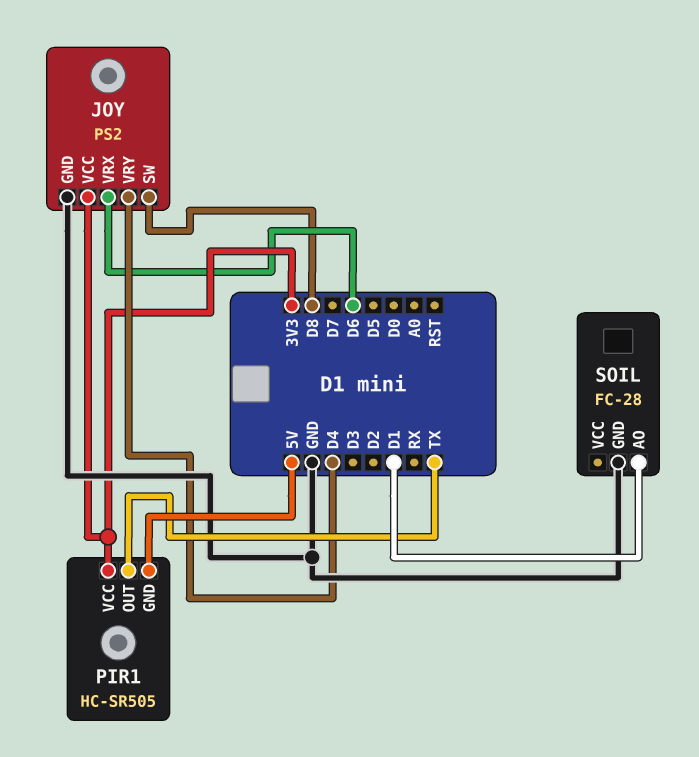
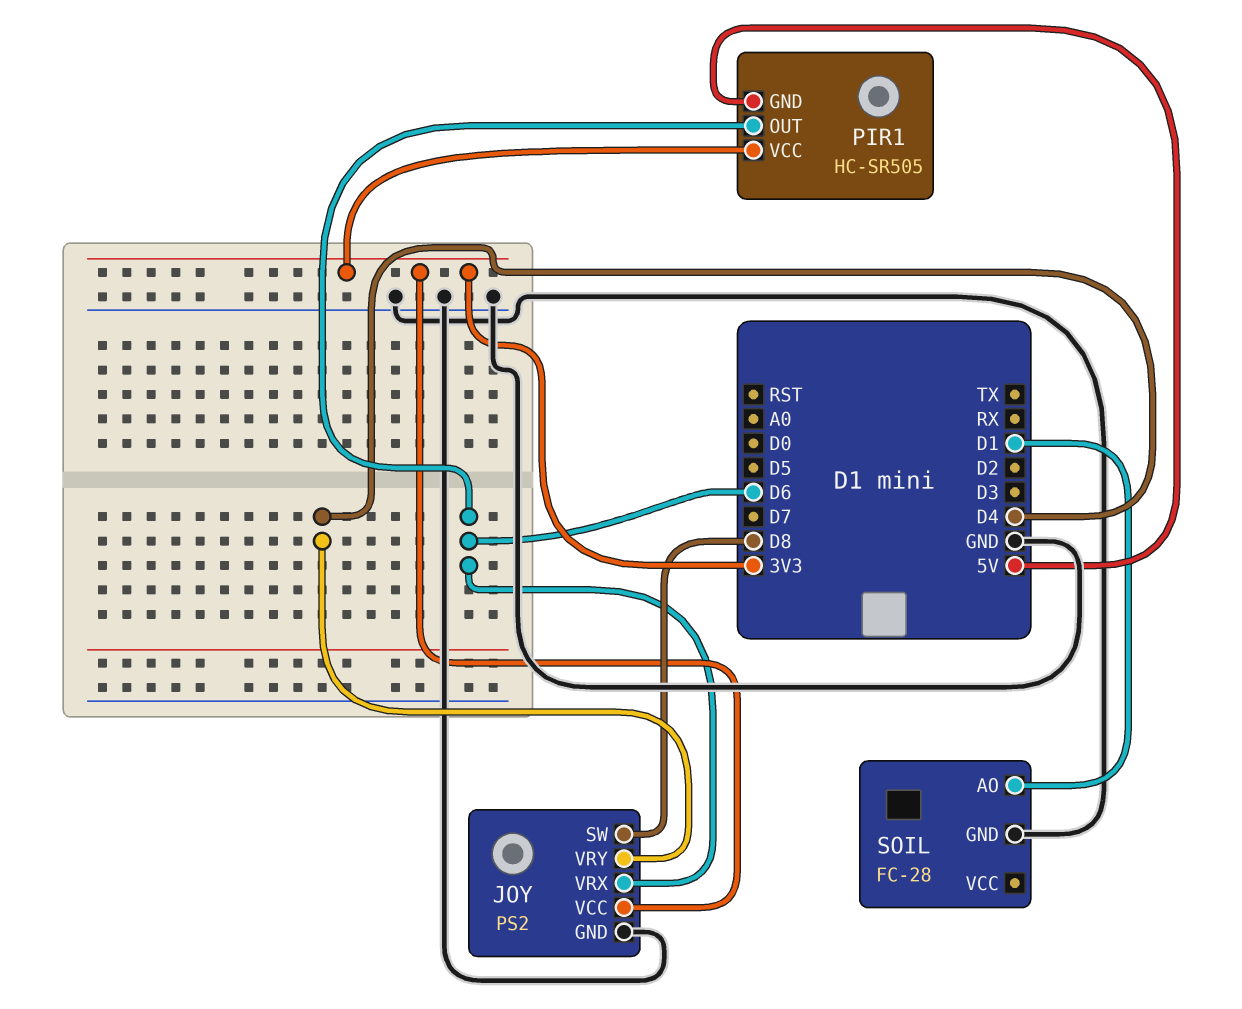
PIR1 pin OUT: TX -> D6

